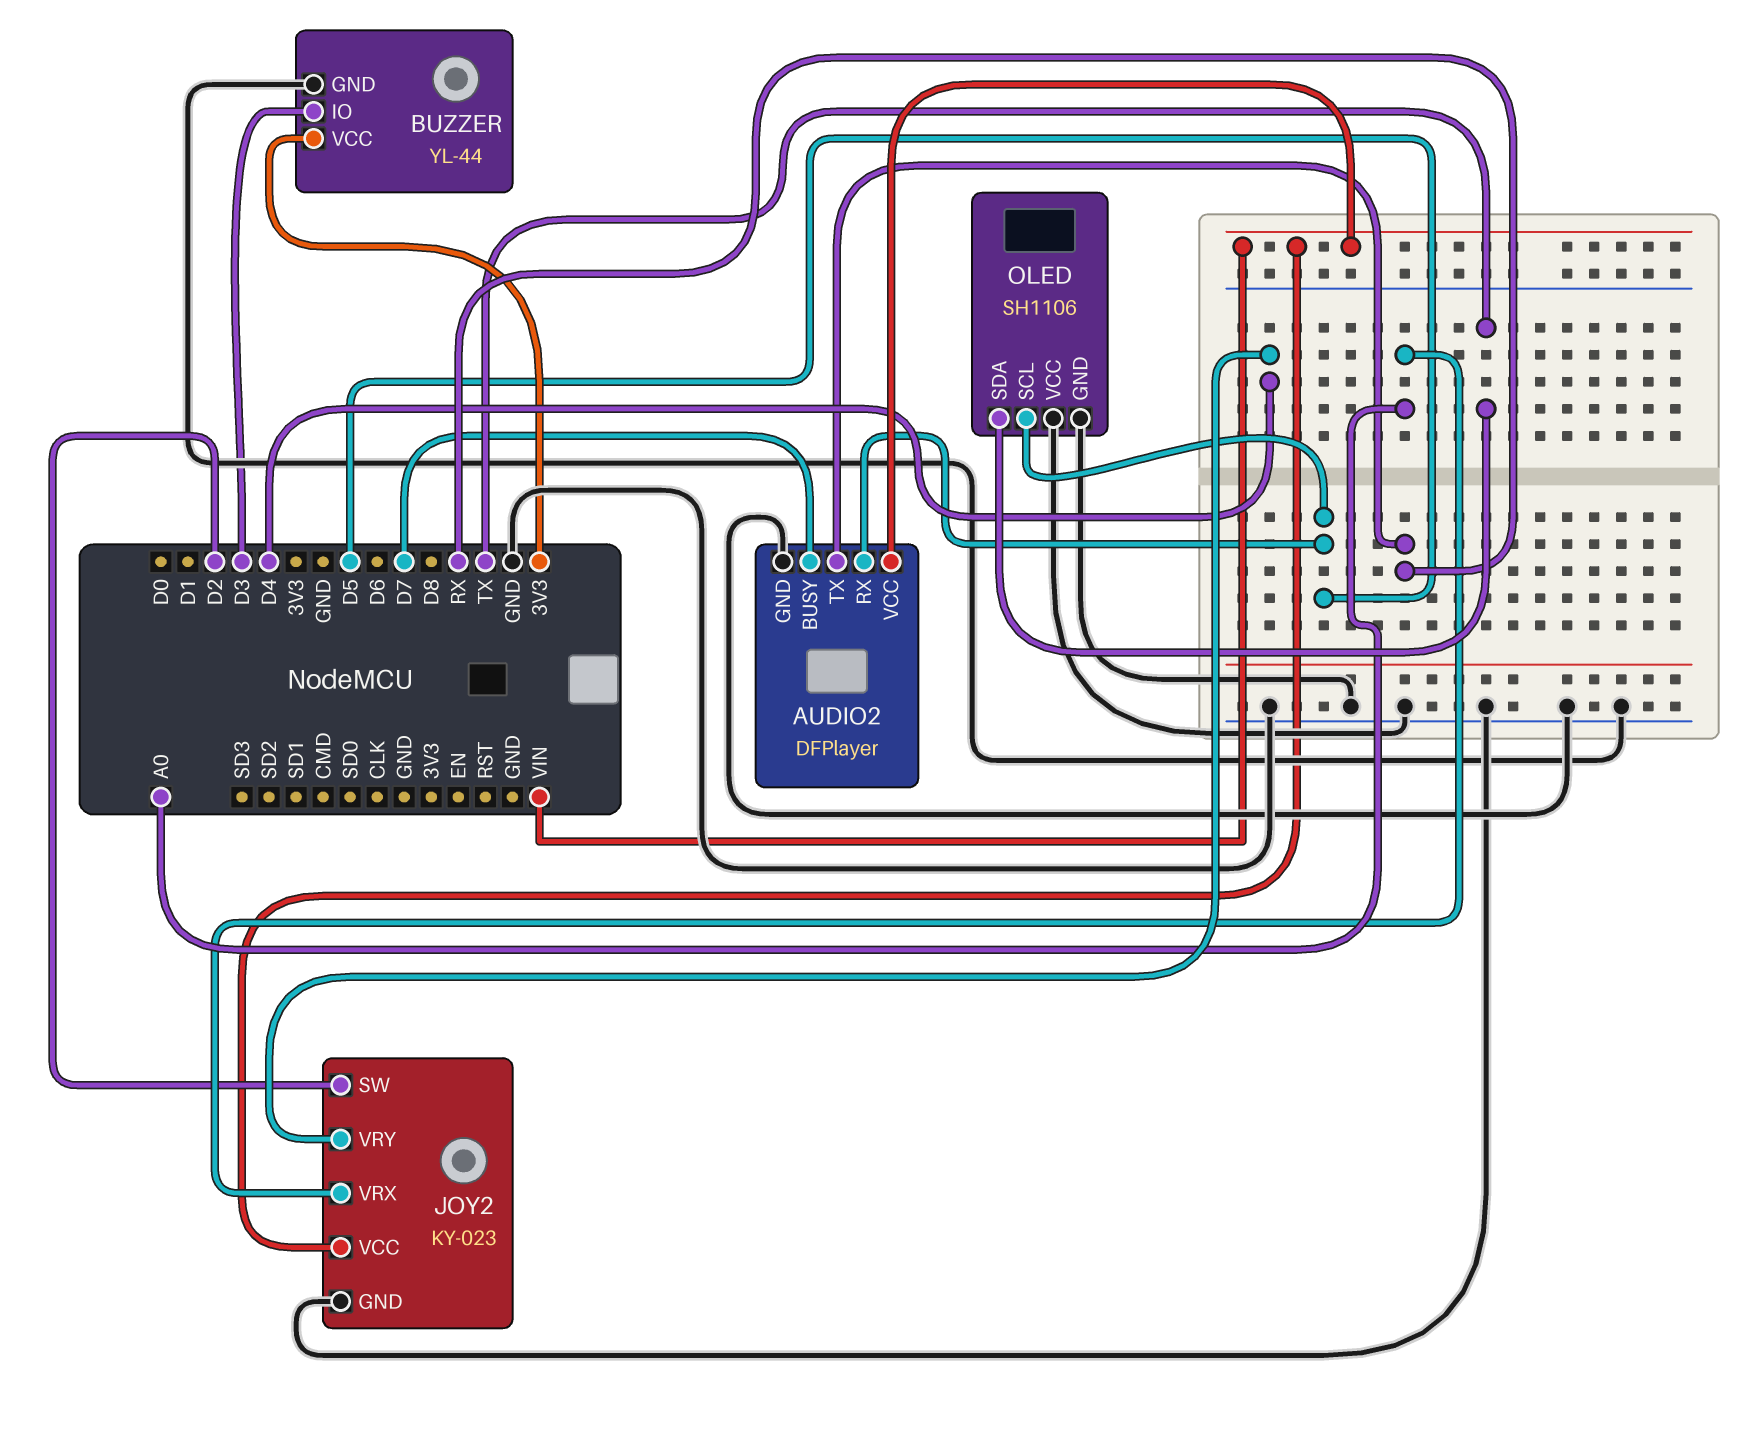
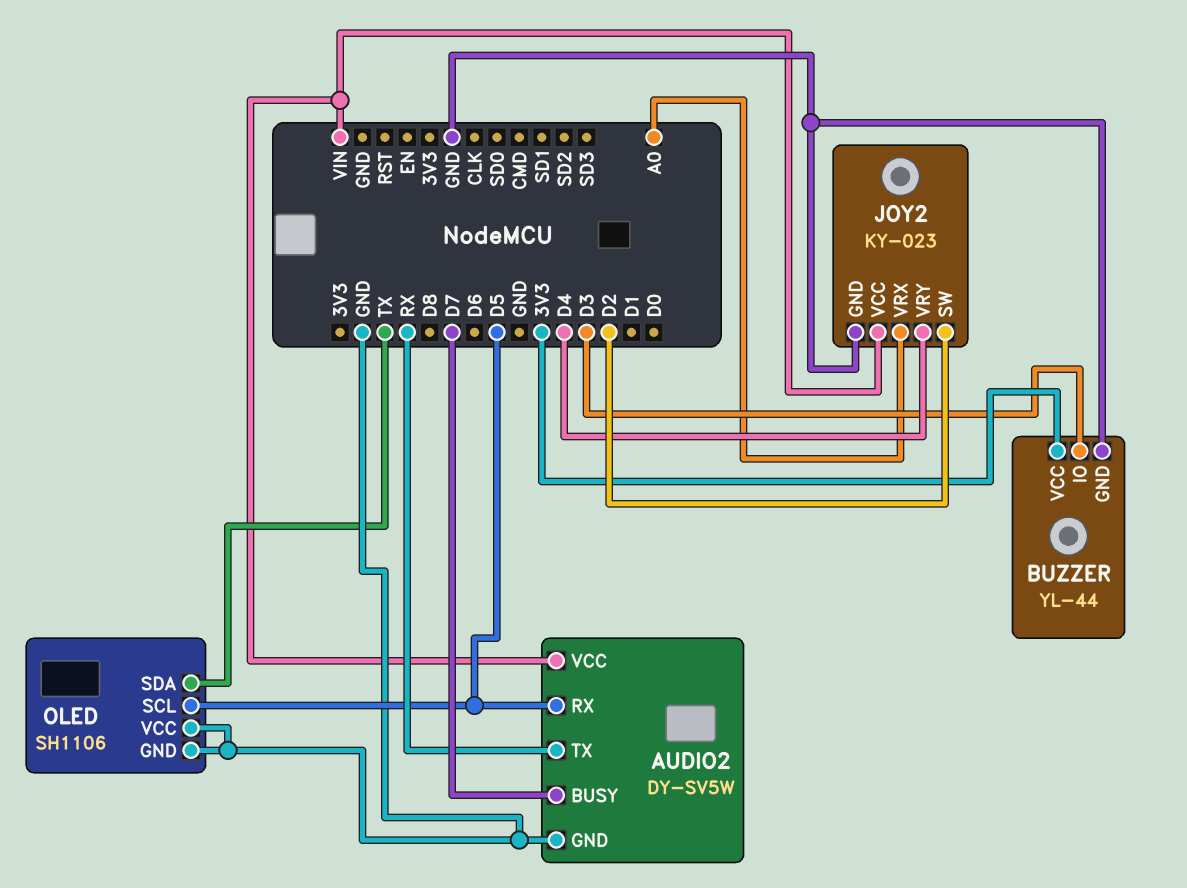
AUDIO2: DFPlayer -> DY-SV5W

